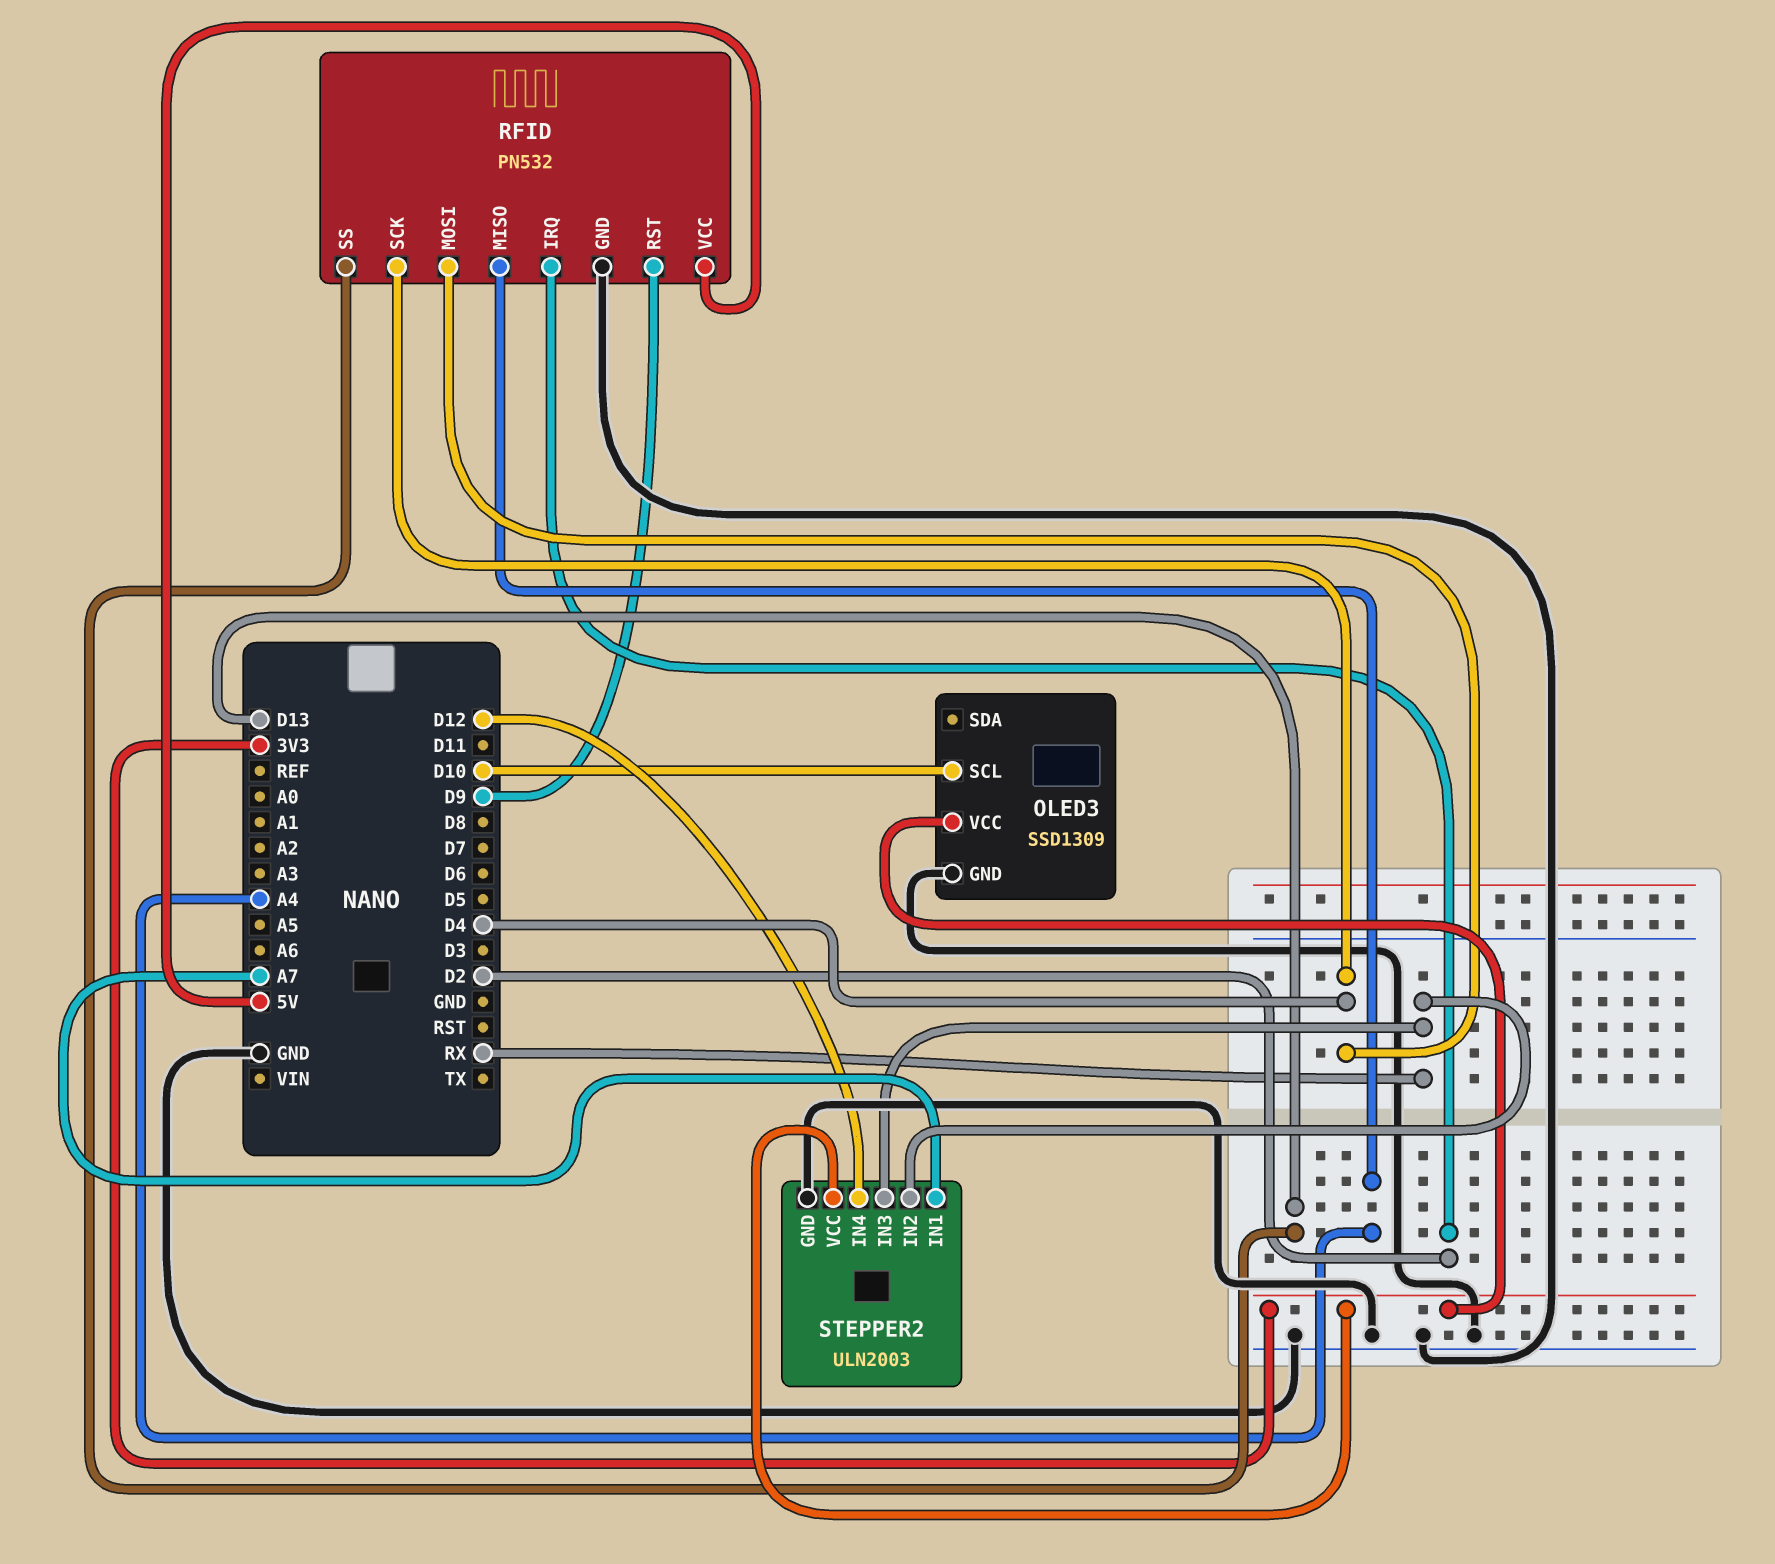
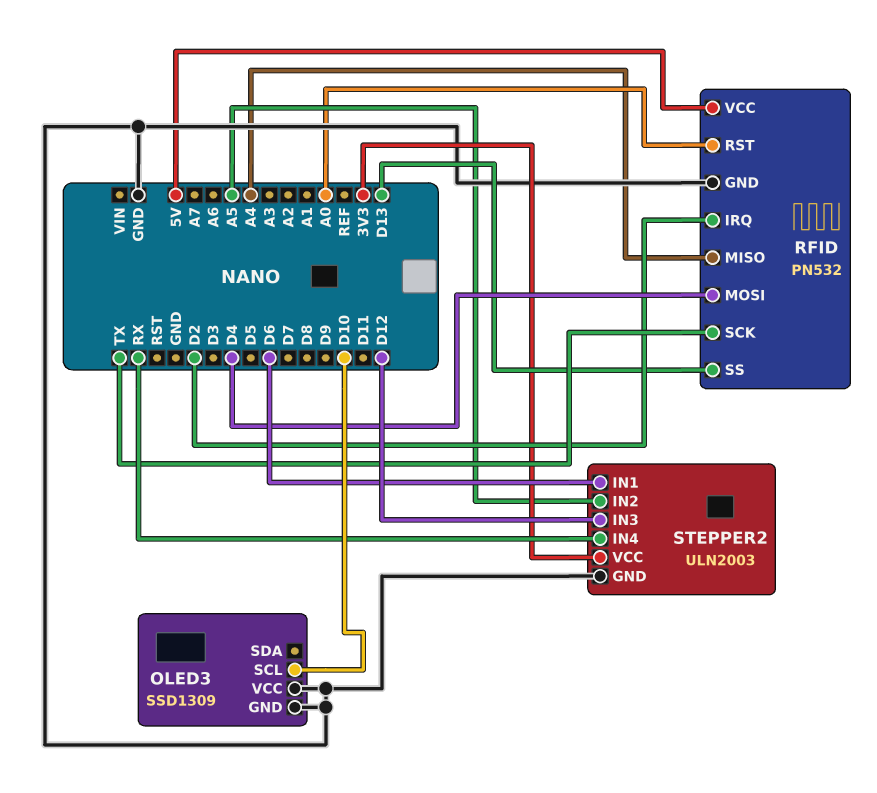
OLED3 pin VCC: 3V3 -> GND
RFID pin RST: D9 -> A0
RFID pin SCK: D4 -> TX
STEPPER2 pin IN1: A7 -> D6
STEPPER2 pin IN2: RX -> A5
STEPPER2 pin IN3: RX -> D12
STEPPER2 pin IN4: D12 -> RX

